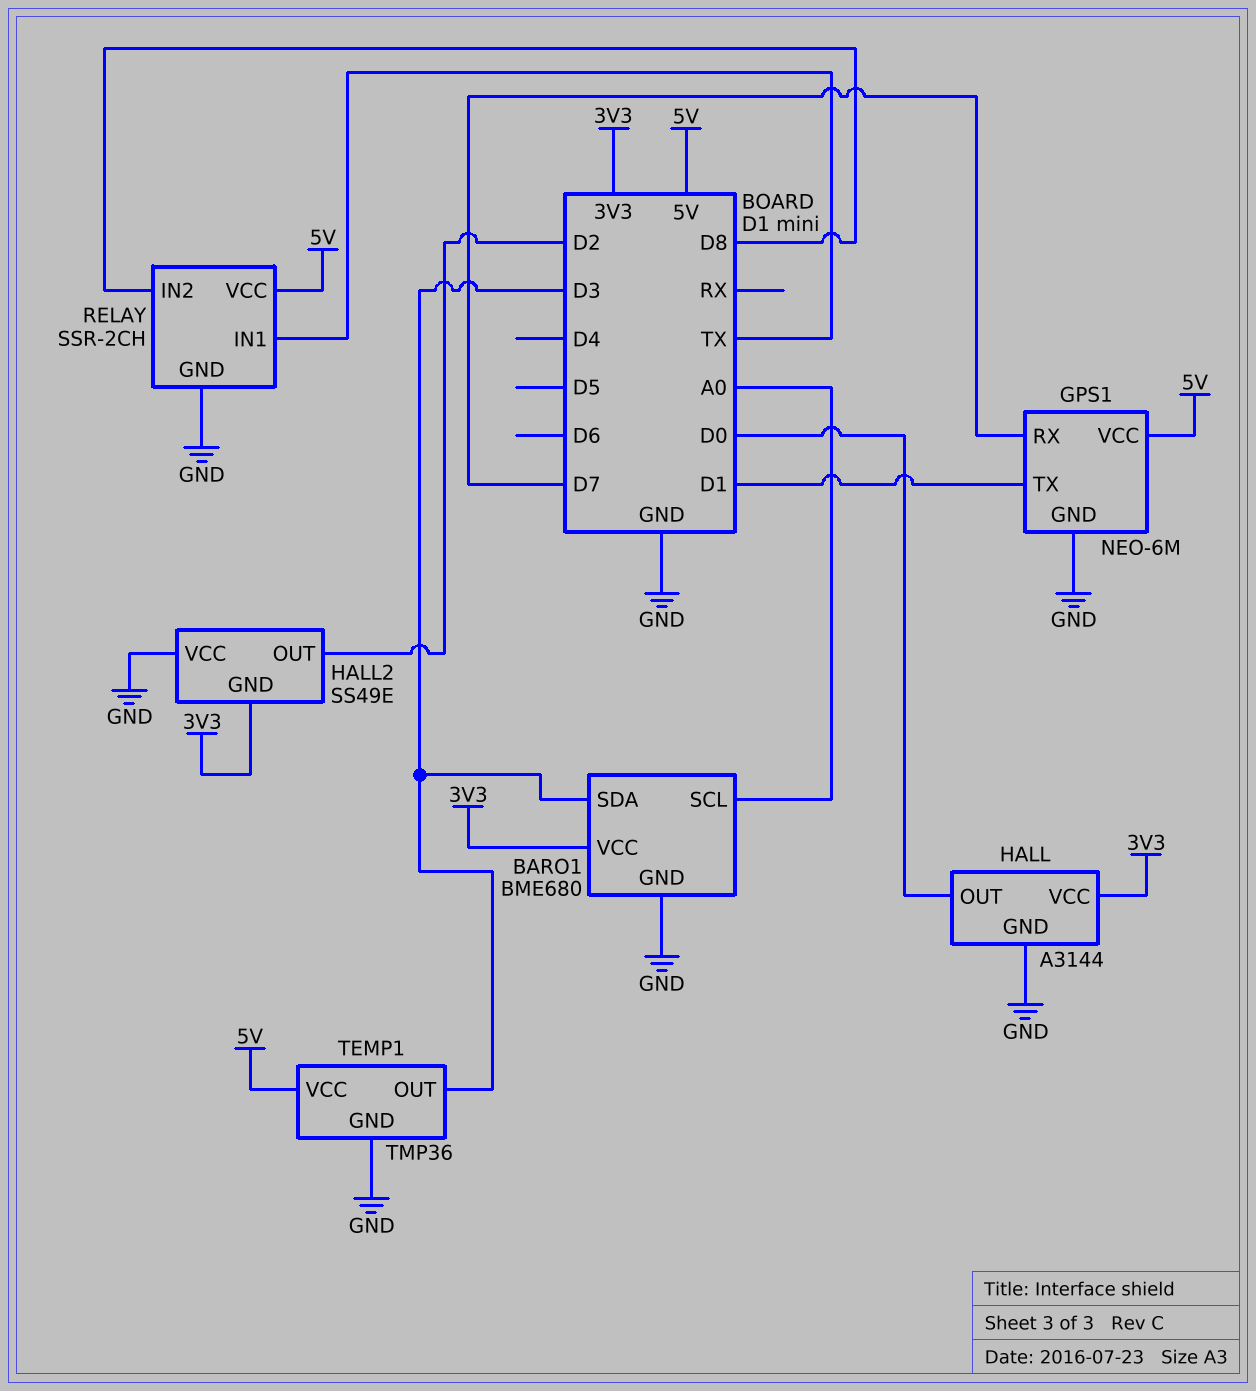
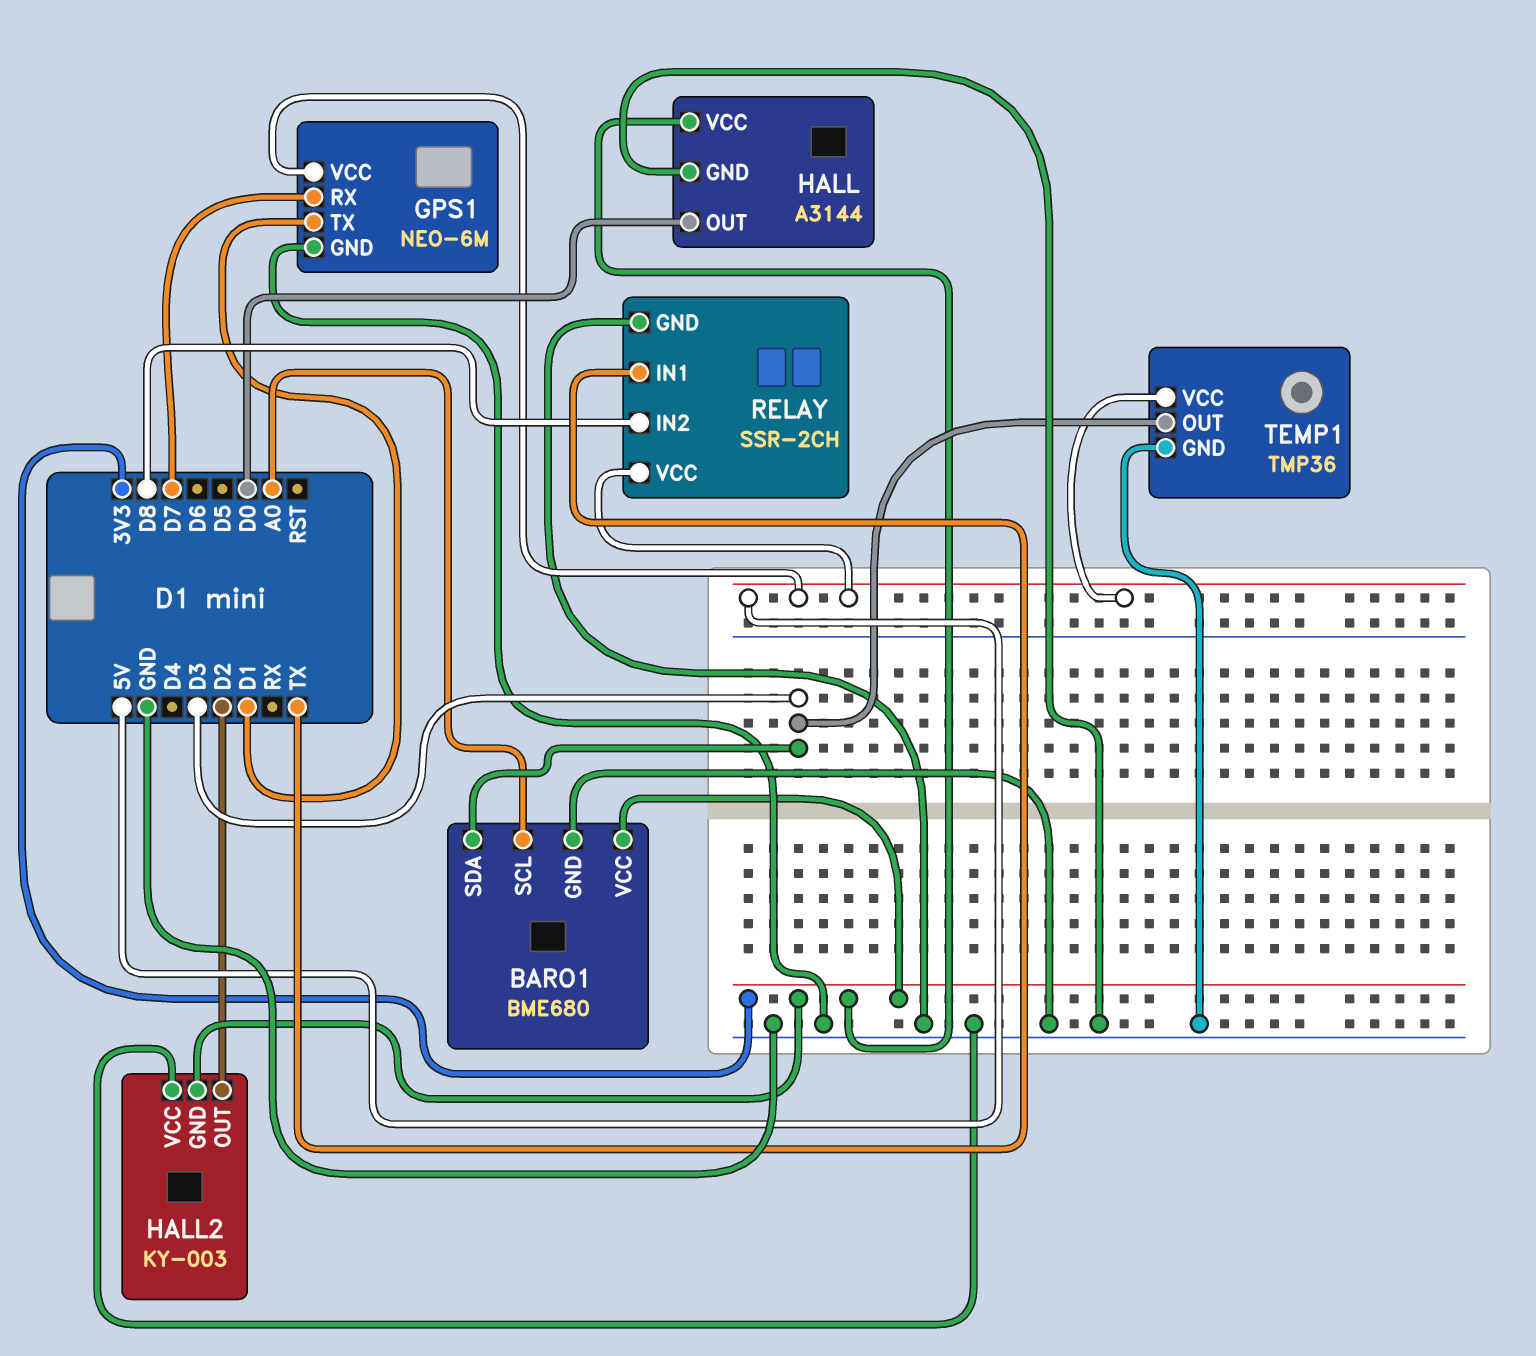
HALL2: SS49E -> KY-003

